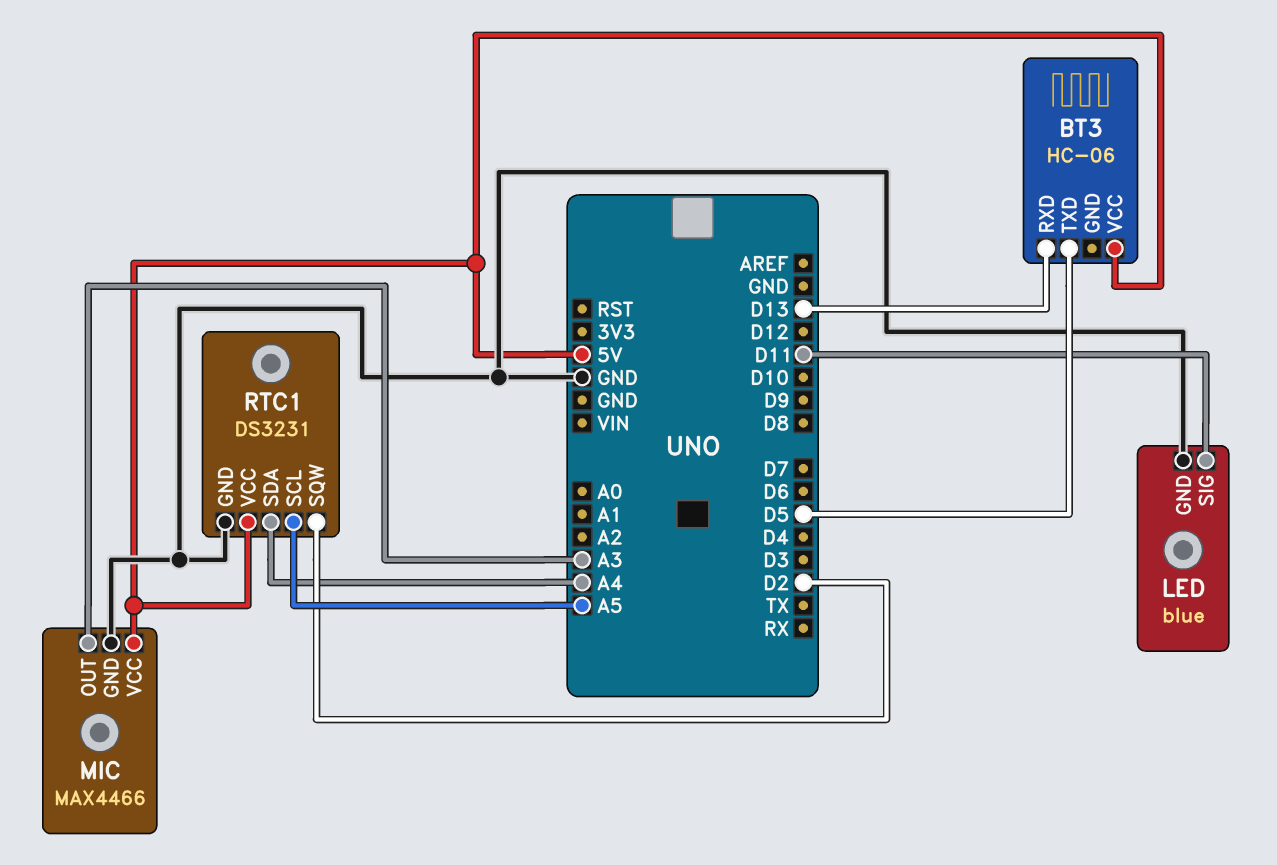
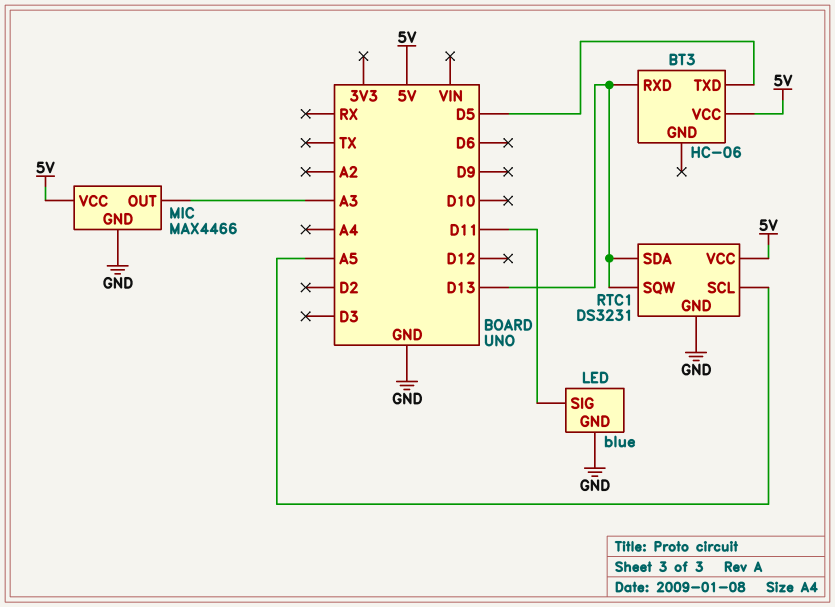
RTC1 pin SDA: A4 -> D13
RTC1 pin SQW: D2 -> D13

